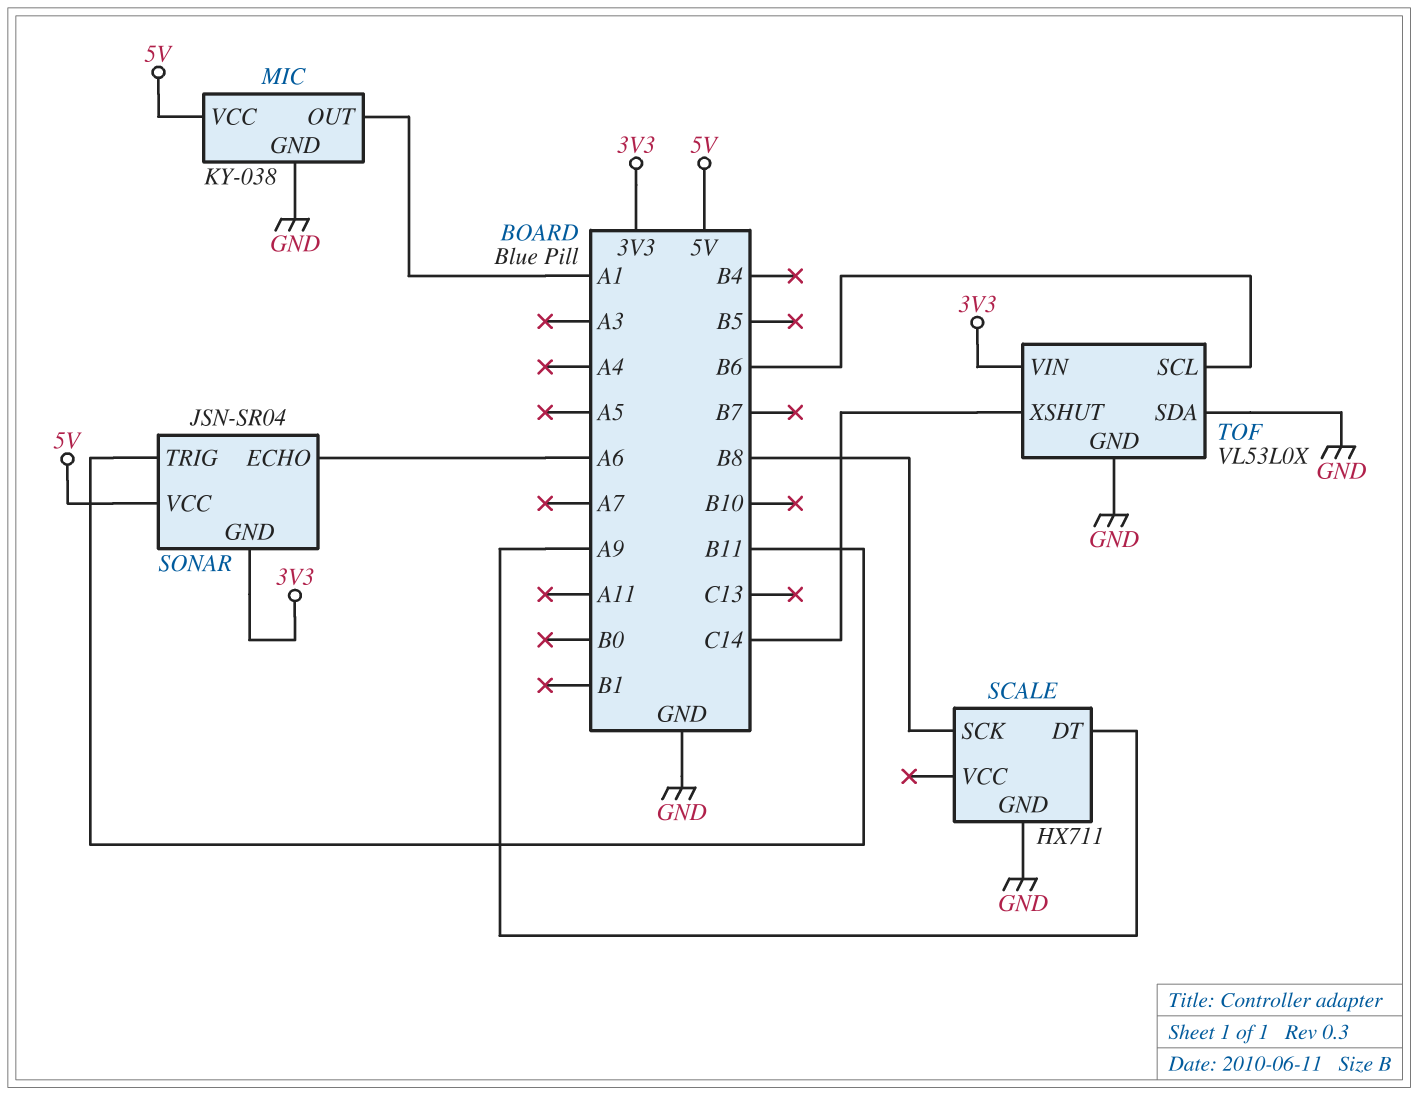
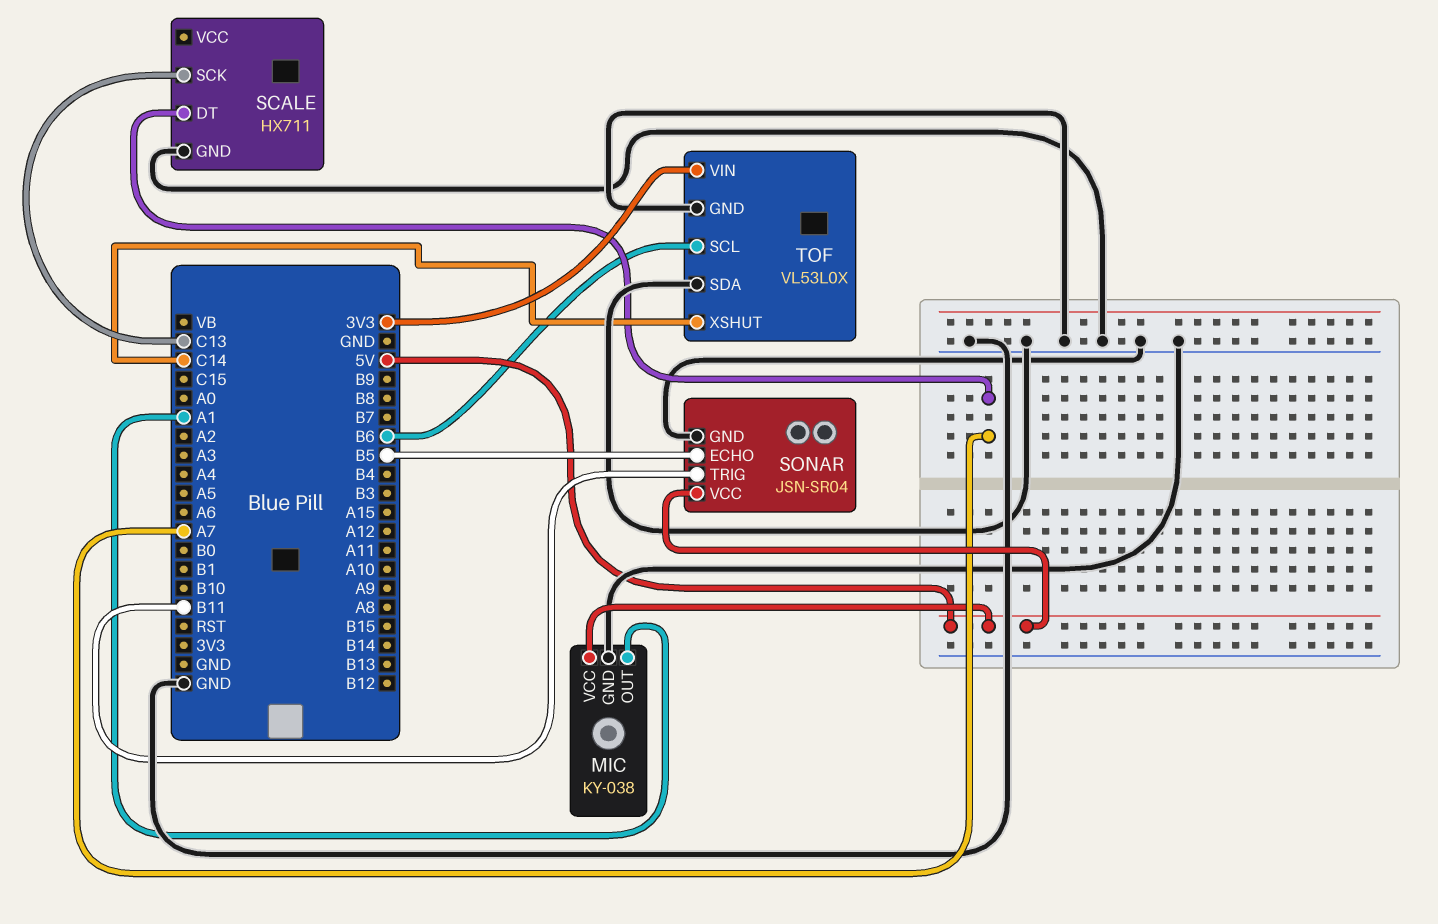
SCALE pin DT: A9 -> A7
SCALE pin SCK: B8 -> C13
SONAR pin ECHO: A6 -> B5
SONAR pin GND: 3V3 -> GND

